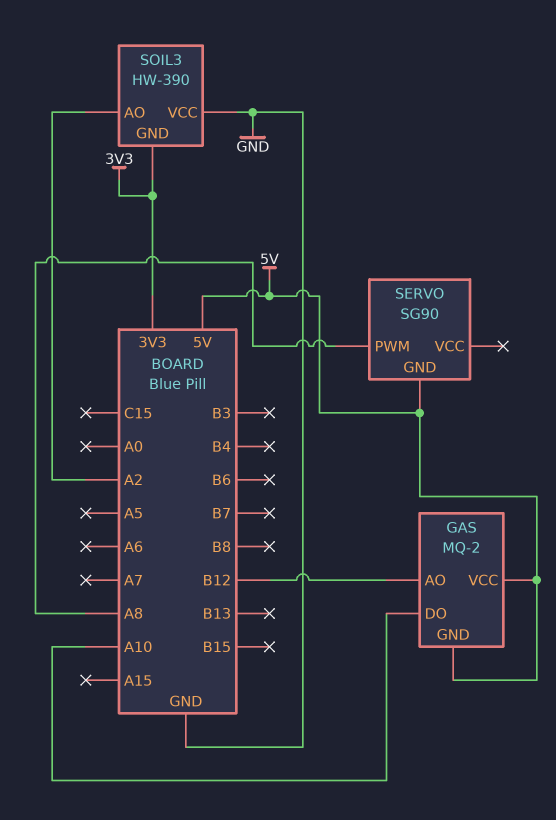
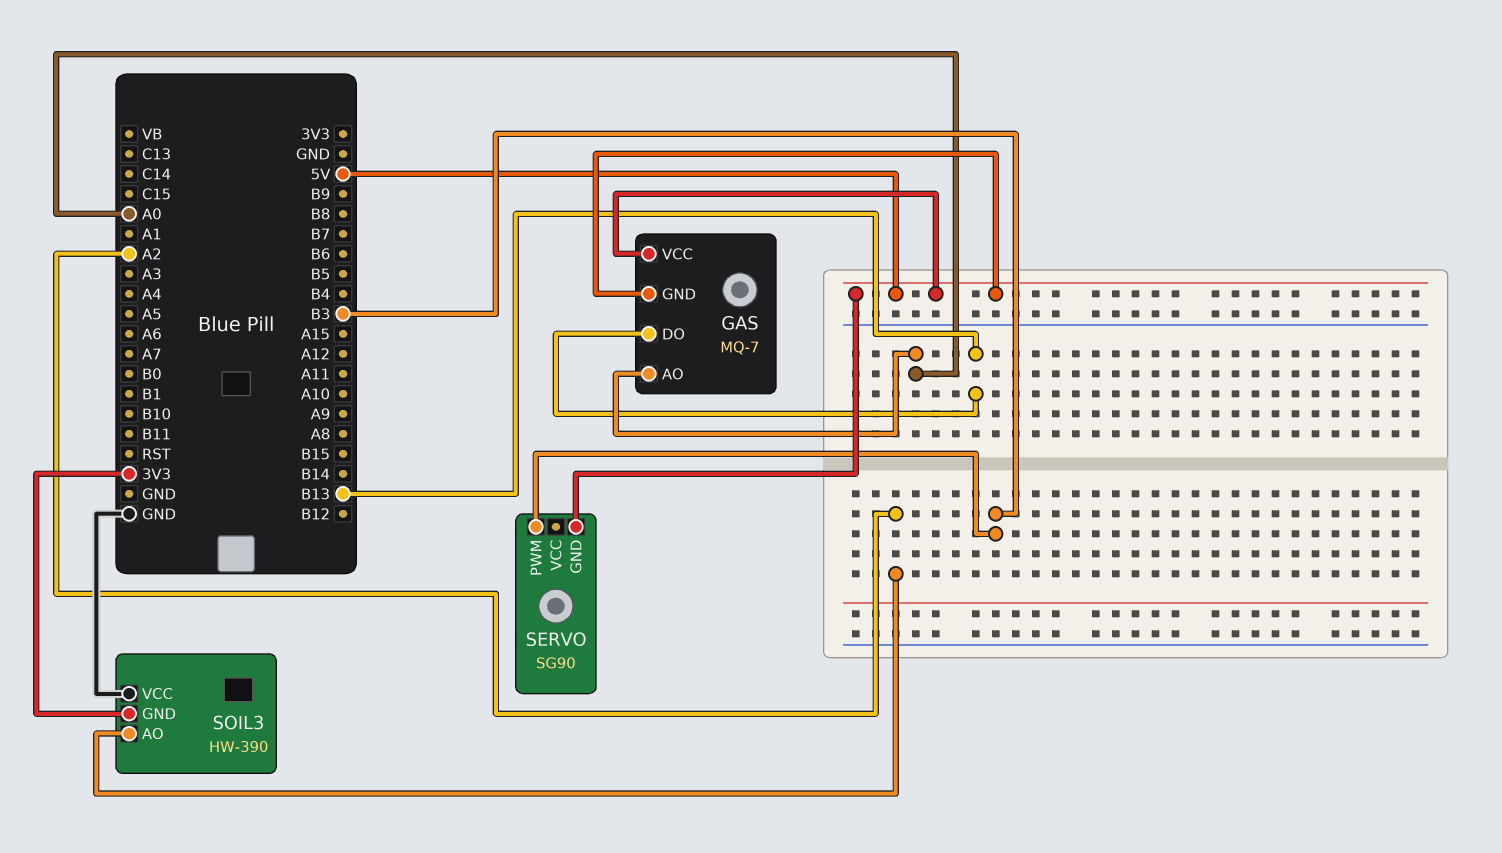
GAS: MQ-2 -> MQ-7
GAS pin AO: B12 -> A0
GAS pin DO: A10 -> B13
SERVO pin PWM: A8 -> B3

